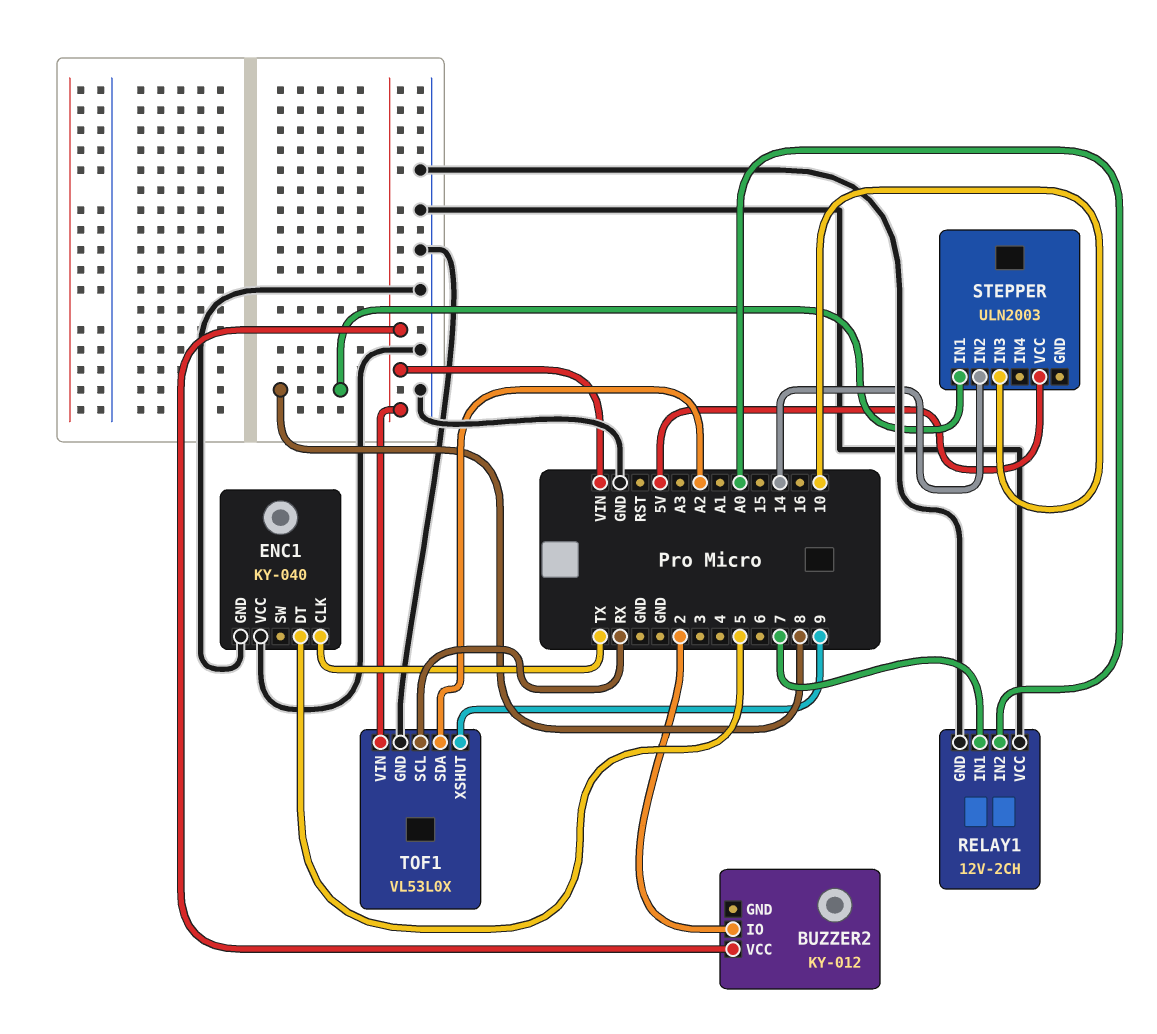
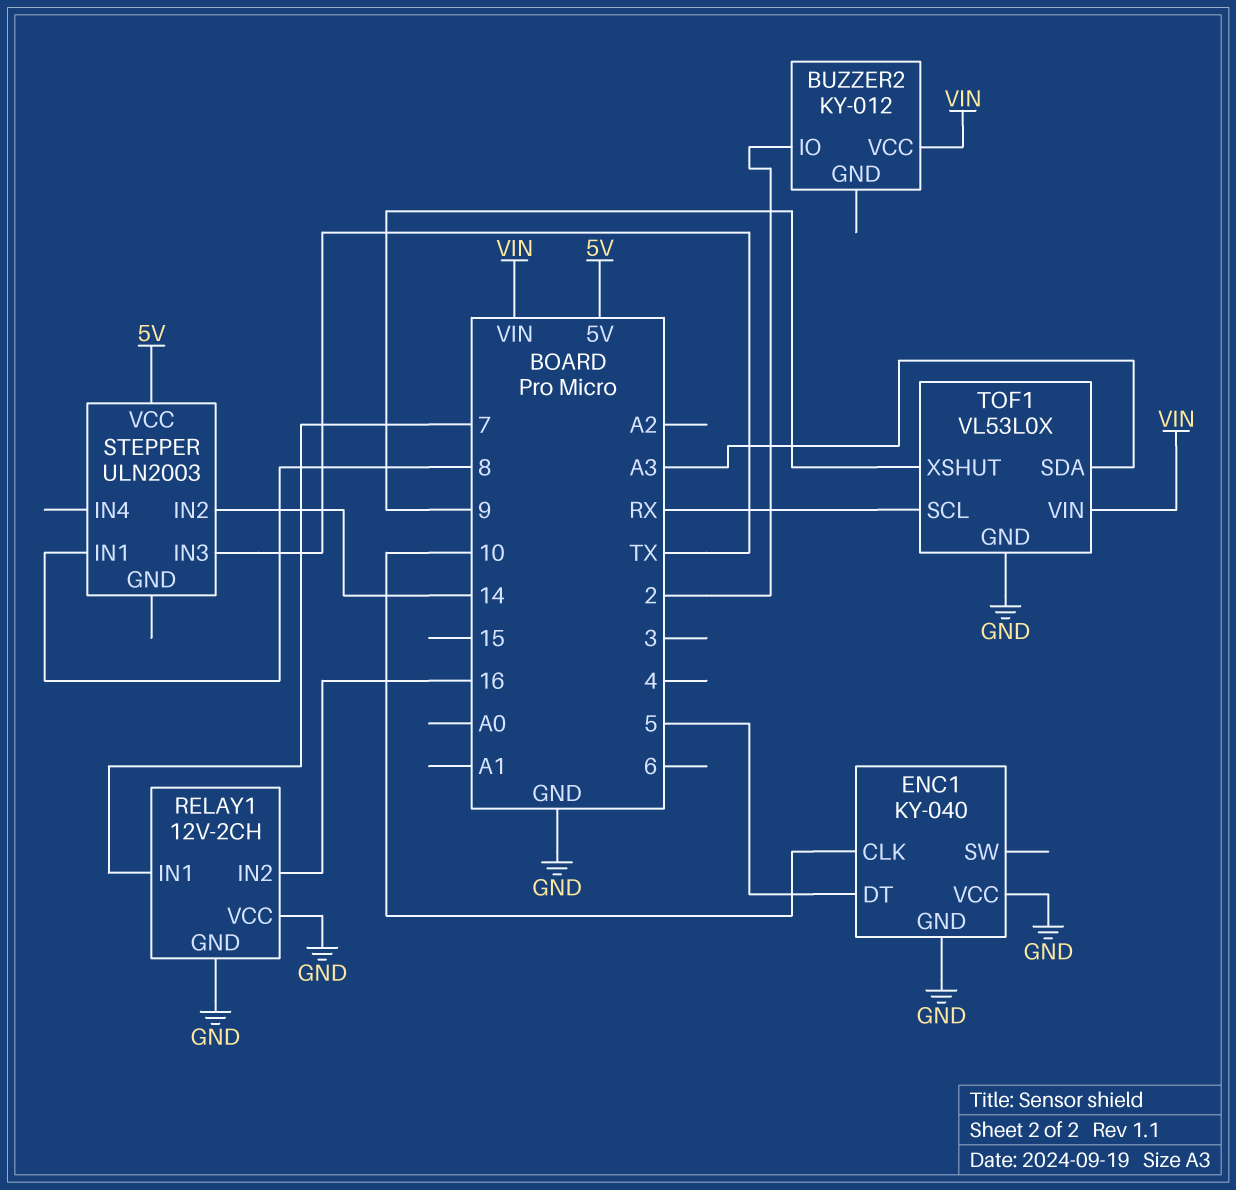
ENC1 pin CLK: TX -> 10
RELAY1 pin IN2: A0 -> 16
STEPPER pin IN3: 10 -> TX
TOF1 pin SDA: A2 -> A3

